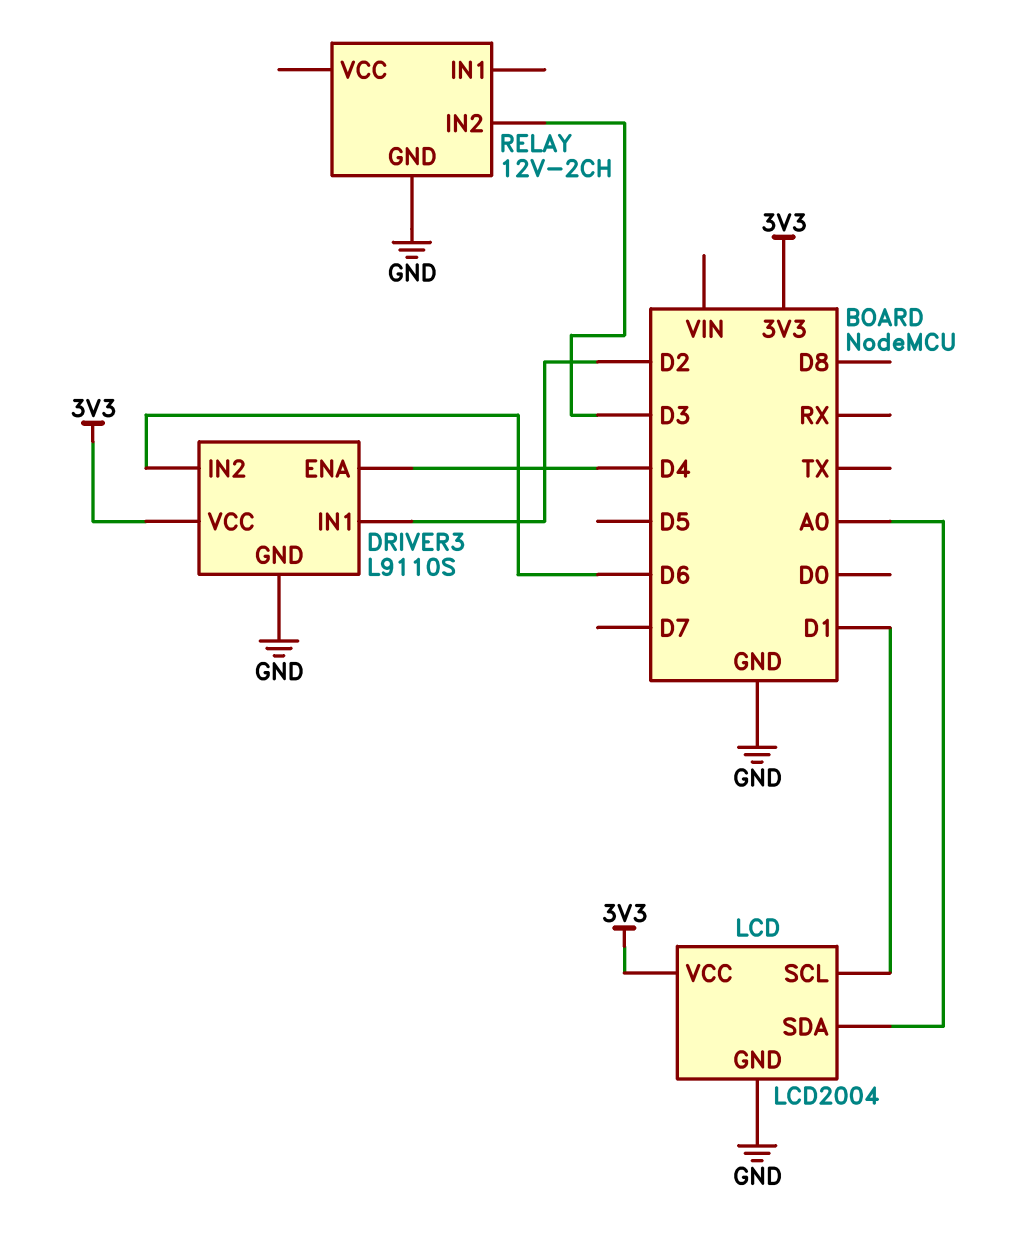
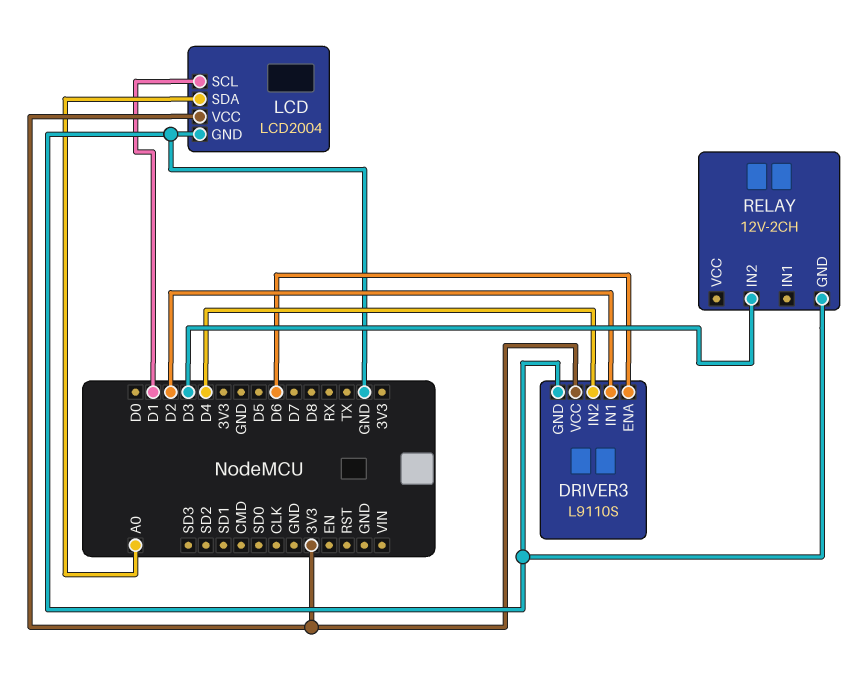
DRIVER3 pin ENA: D4 -> D6
DRIVER3 pin IN2: D6 -> D4

